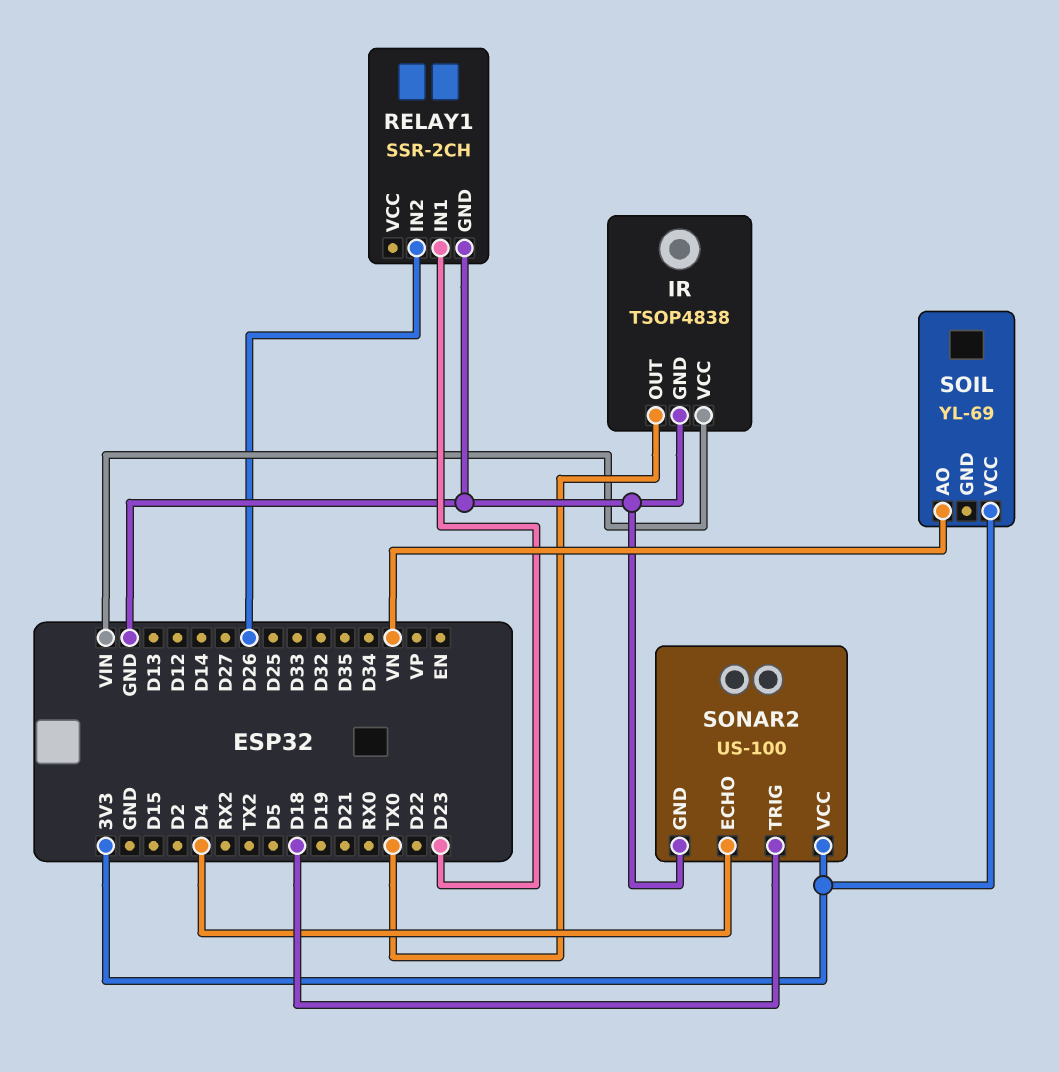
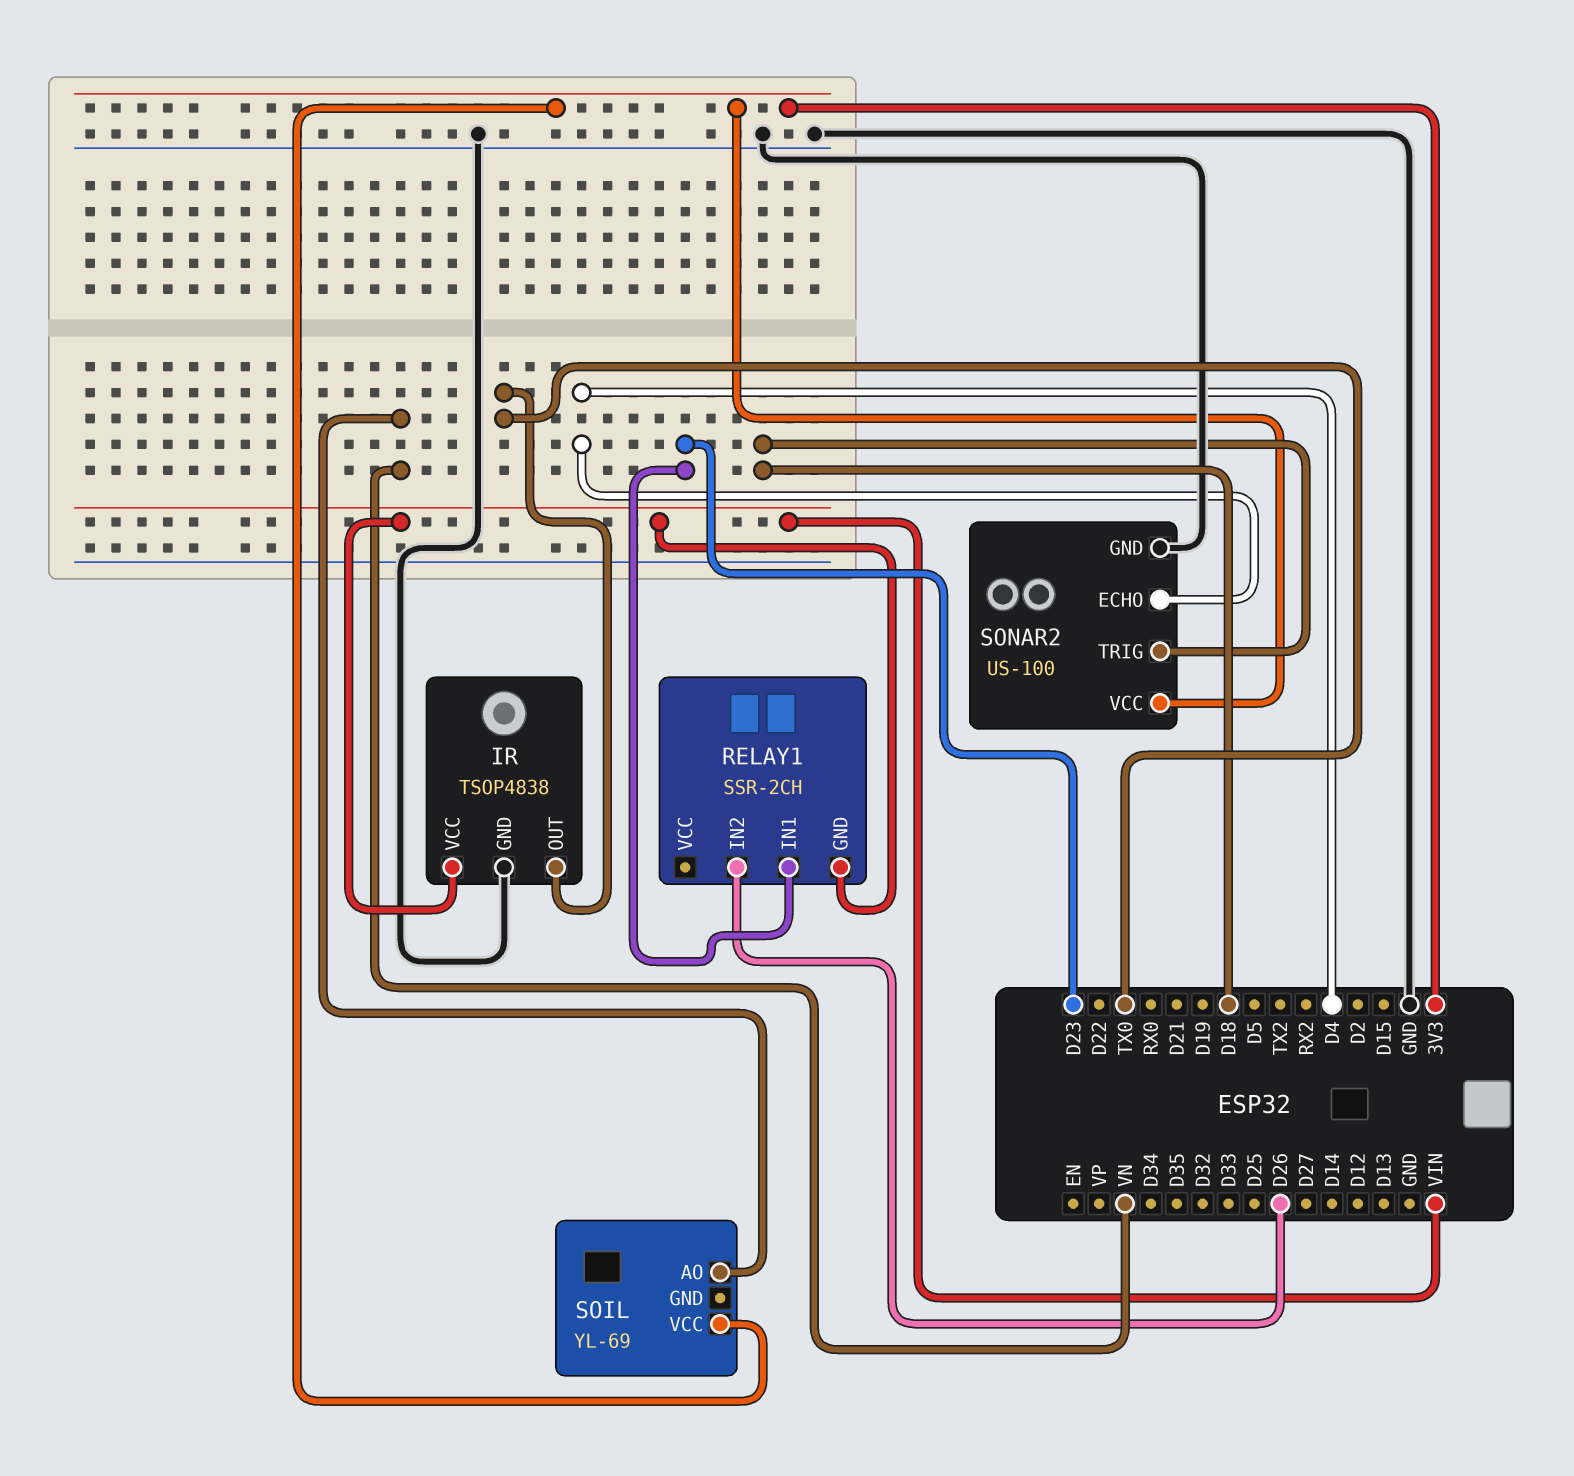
RELAY1 pin GND: GND -> VIN

